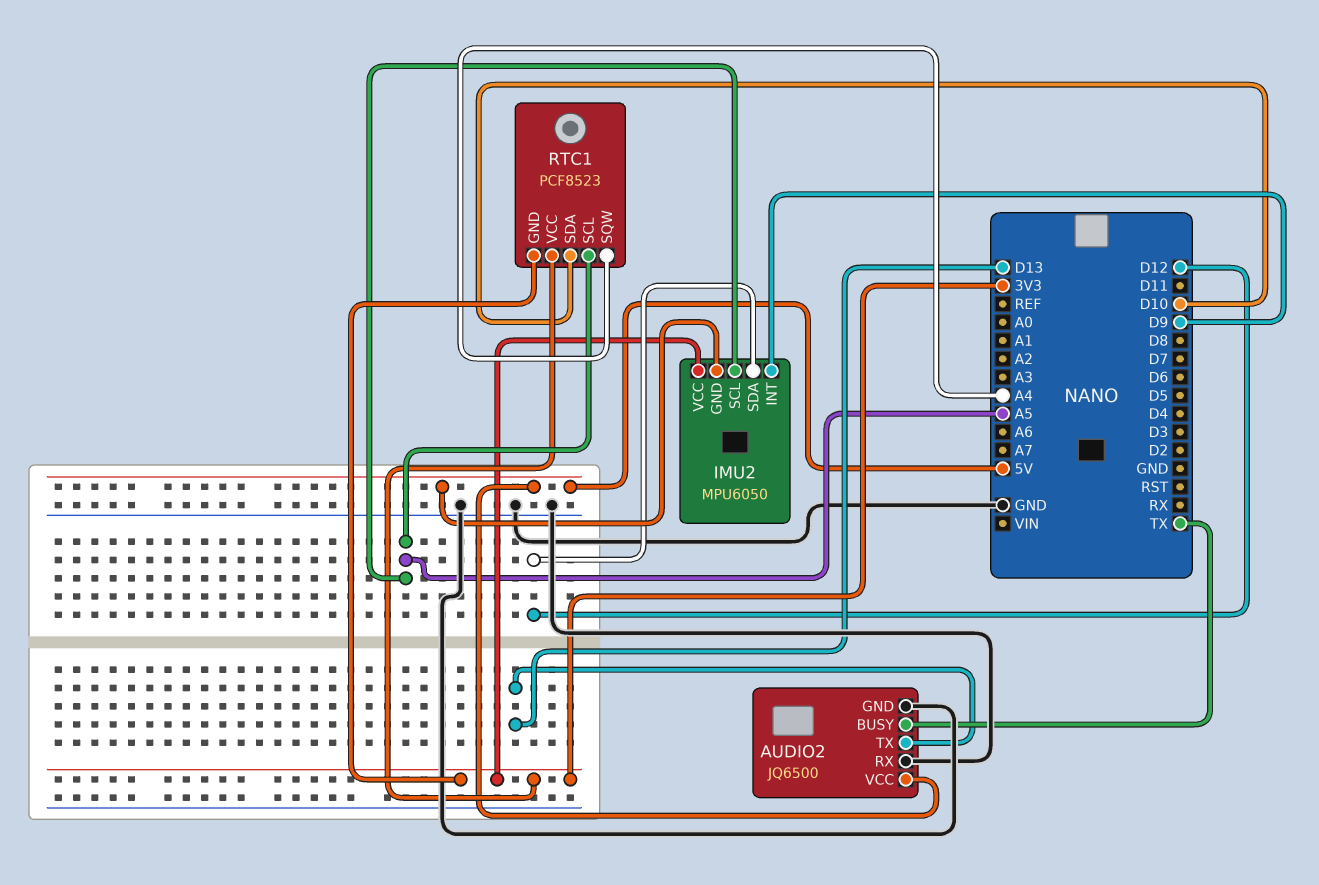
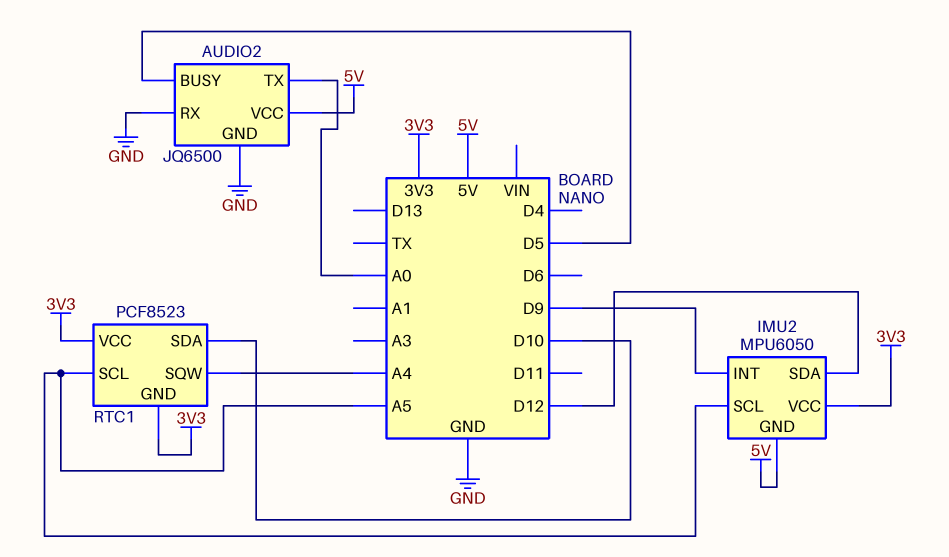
AUDIO2 pin BUSY: TX -> D5
AUDIO2 pin TX: D13 -> A0

